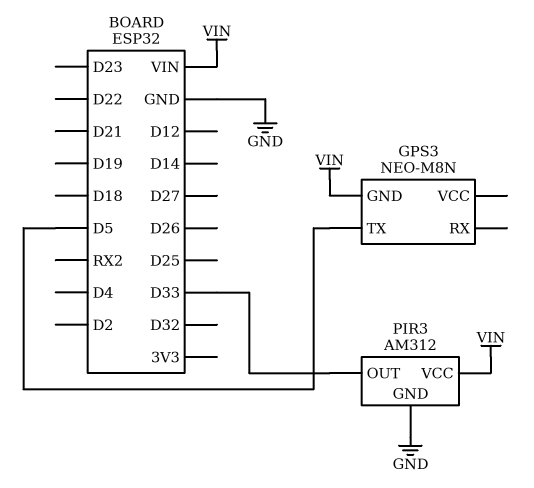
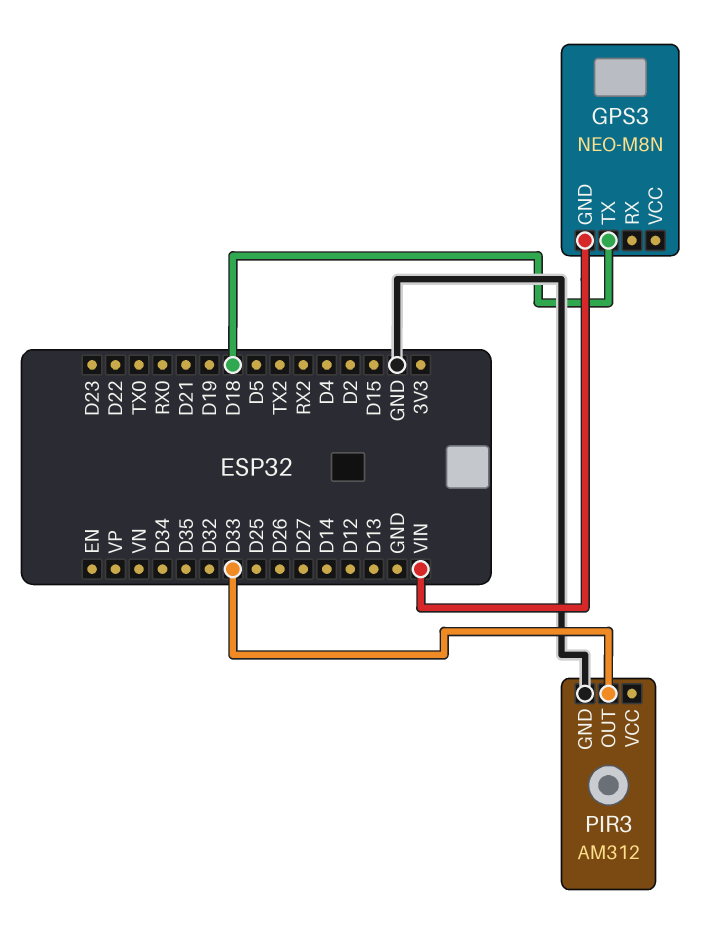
GPS3 pin TX: D5 -> D18
PIR3 pin VCC: VIN -> none

